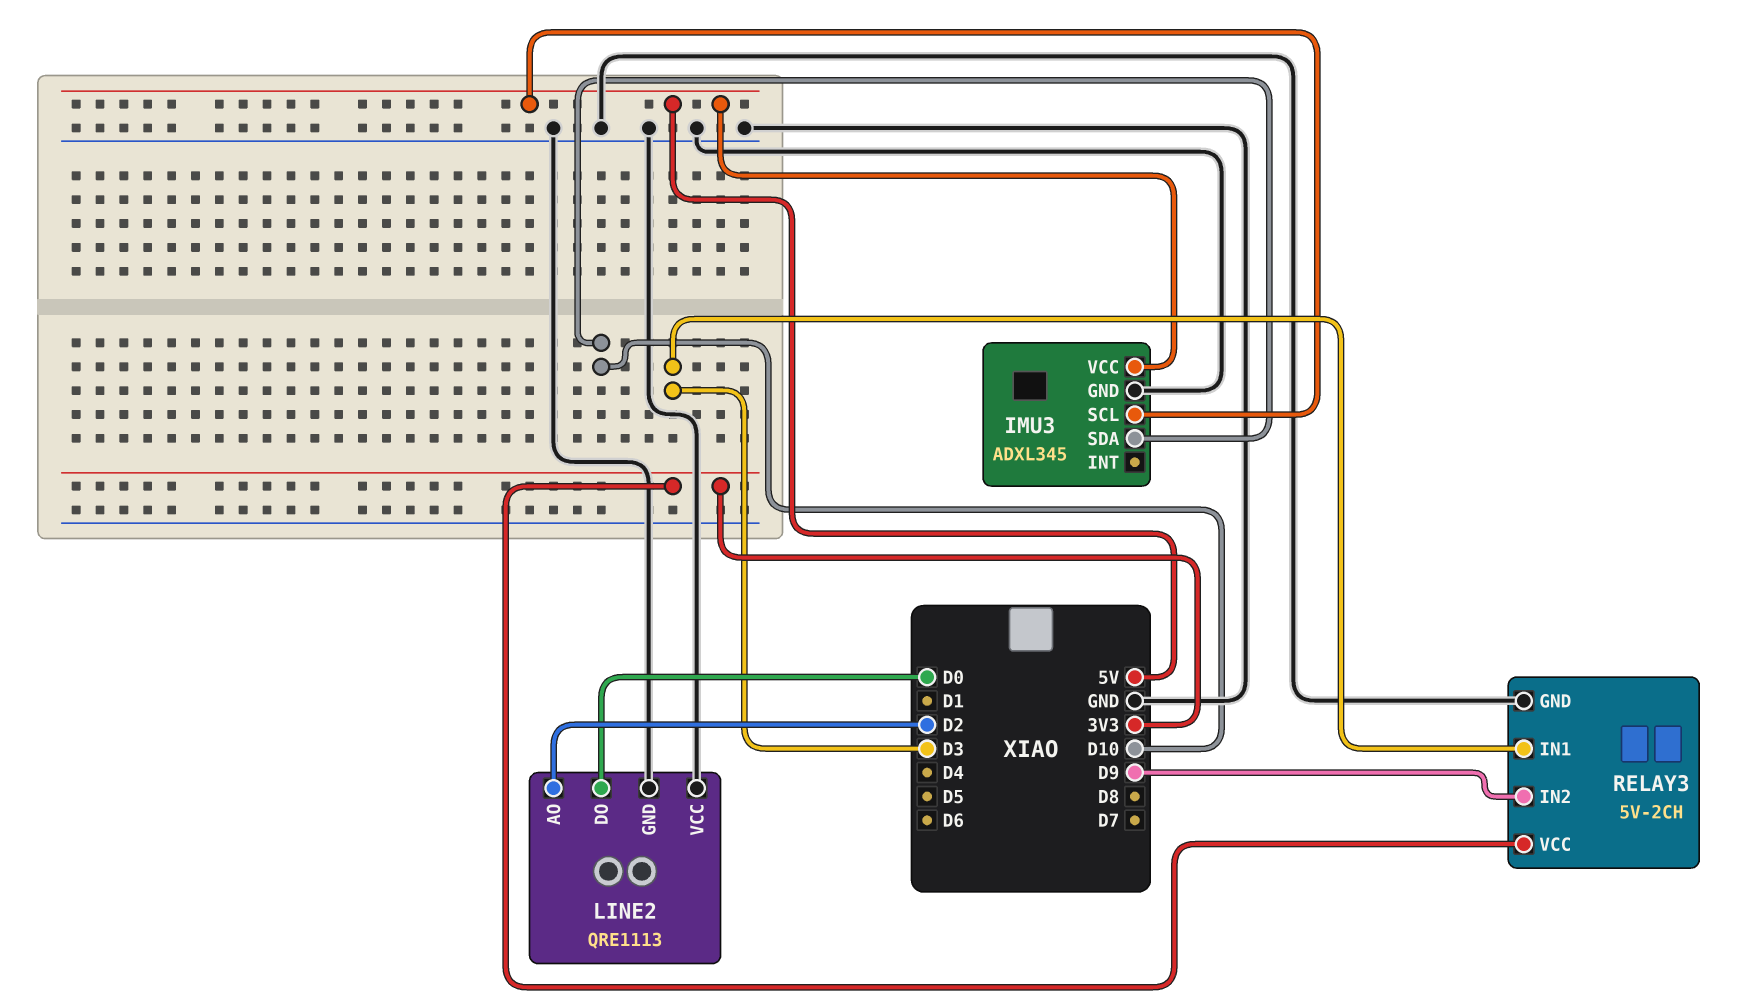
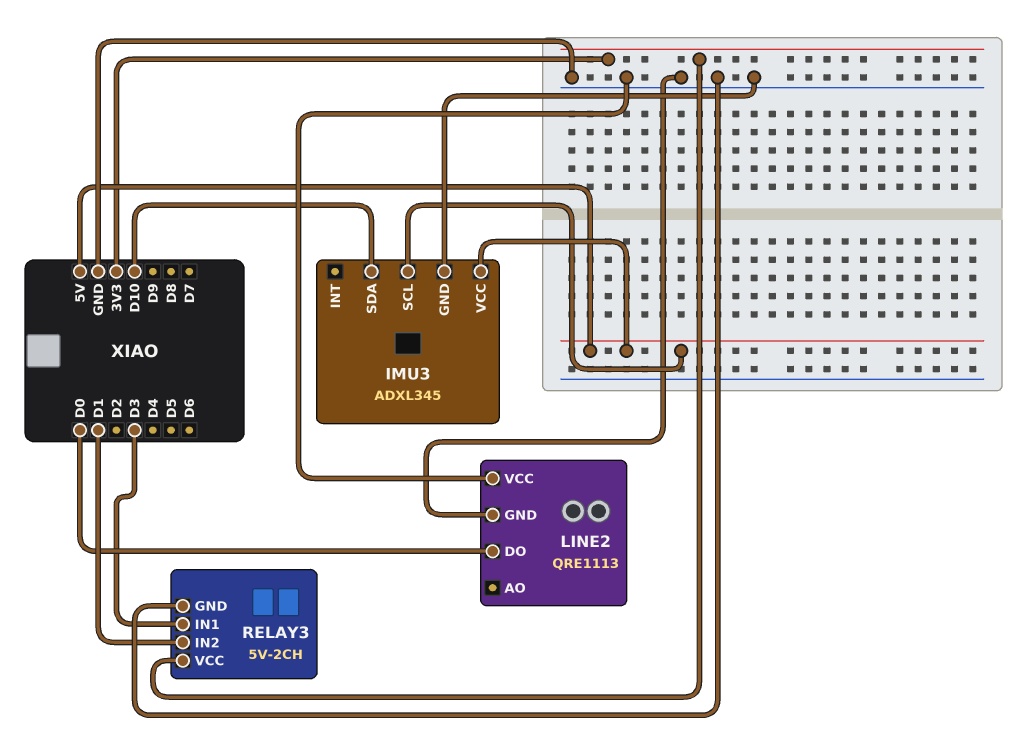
LINE2 pin AO: D2 -> none
RELAY3 pin IN2: D9 -> D1

